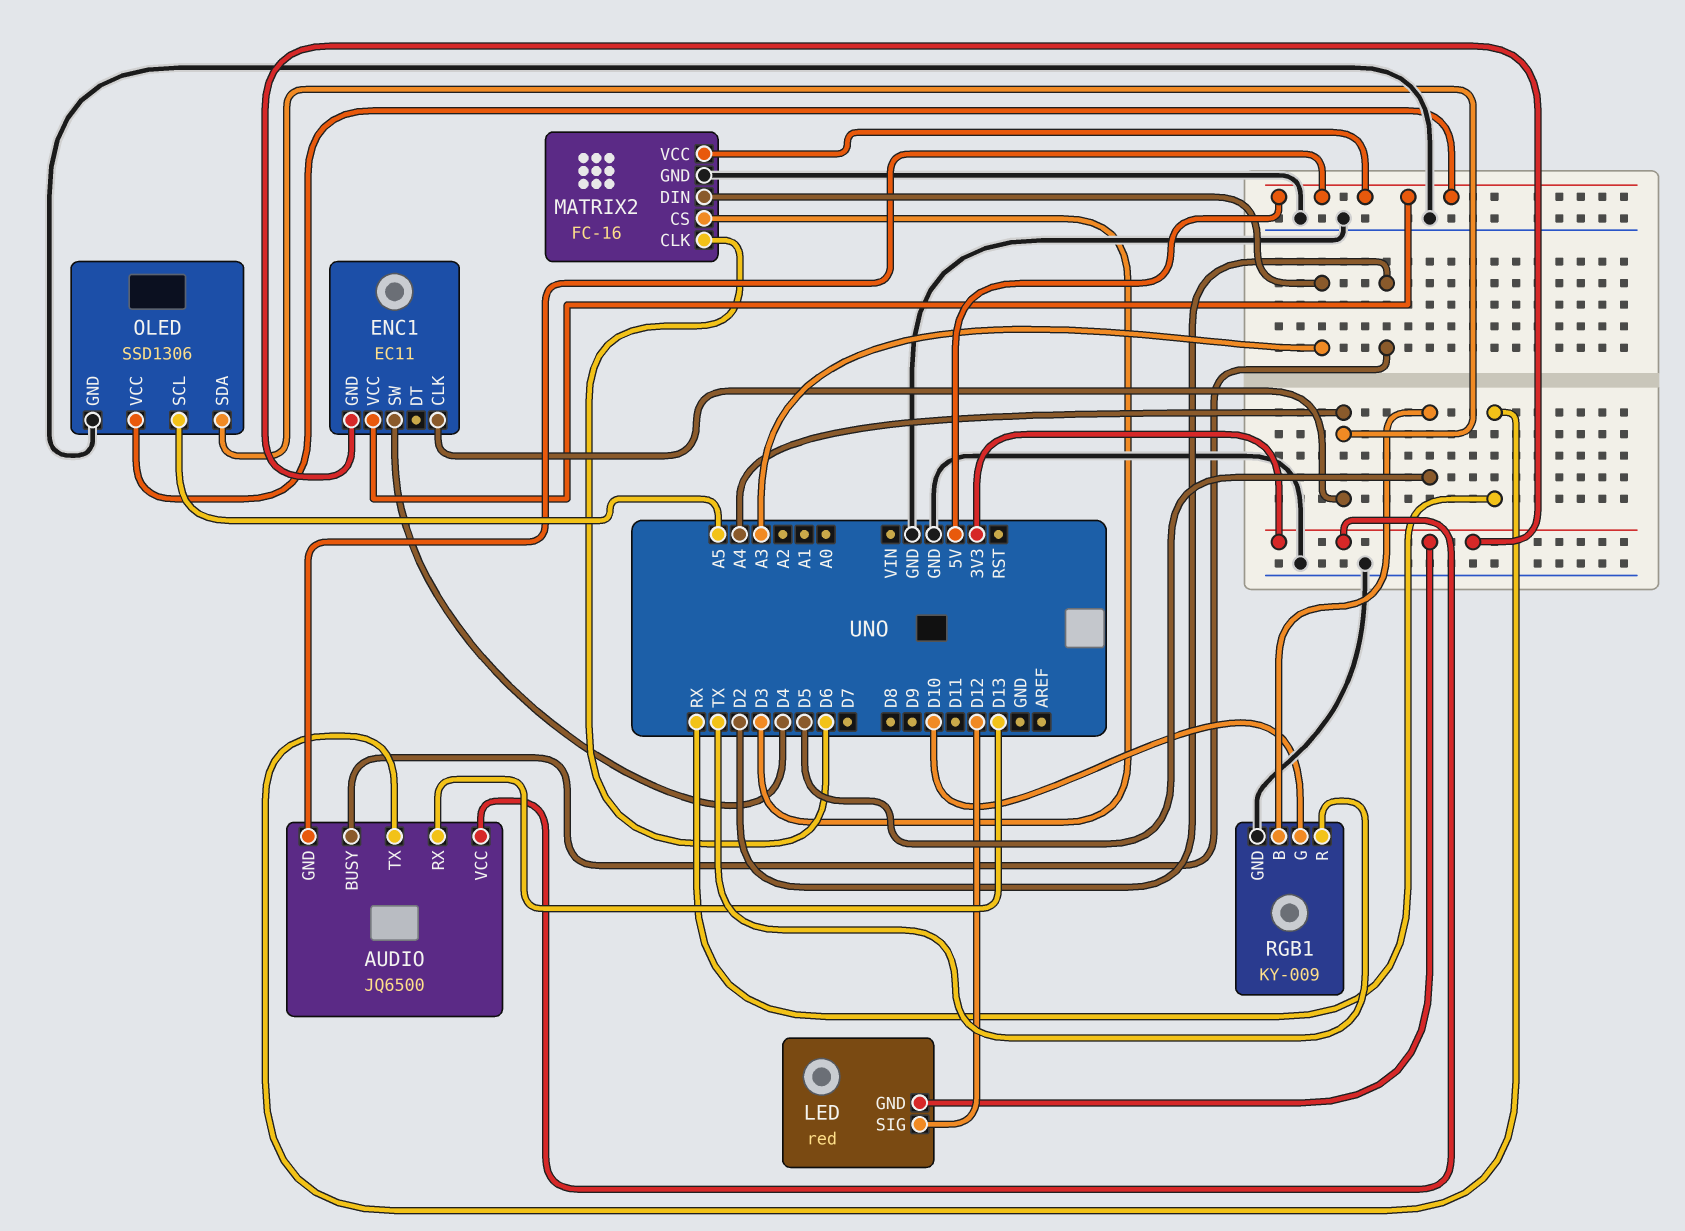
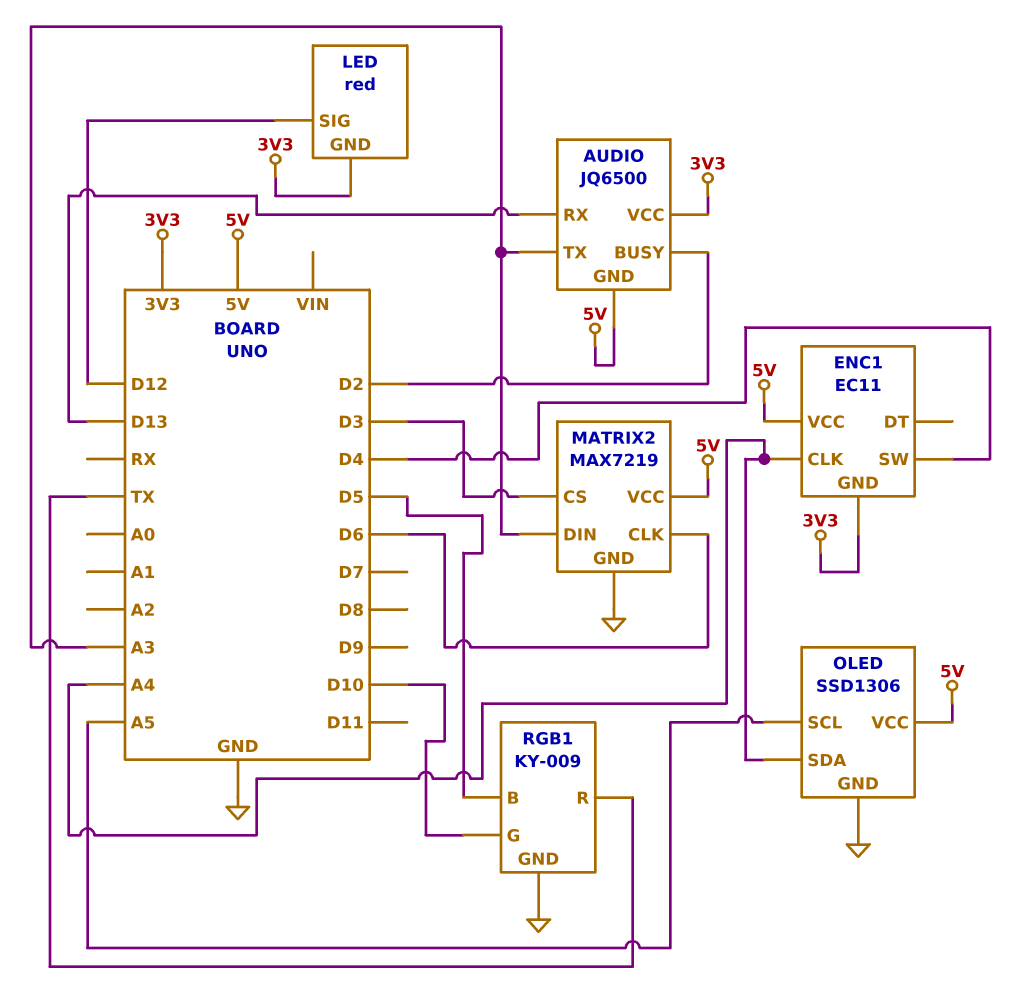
AUDIO pin TX: RX -> A3
MATRIX2: FC-16 -> MAX7219

